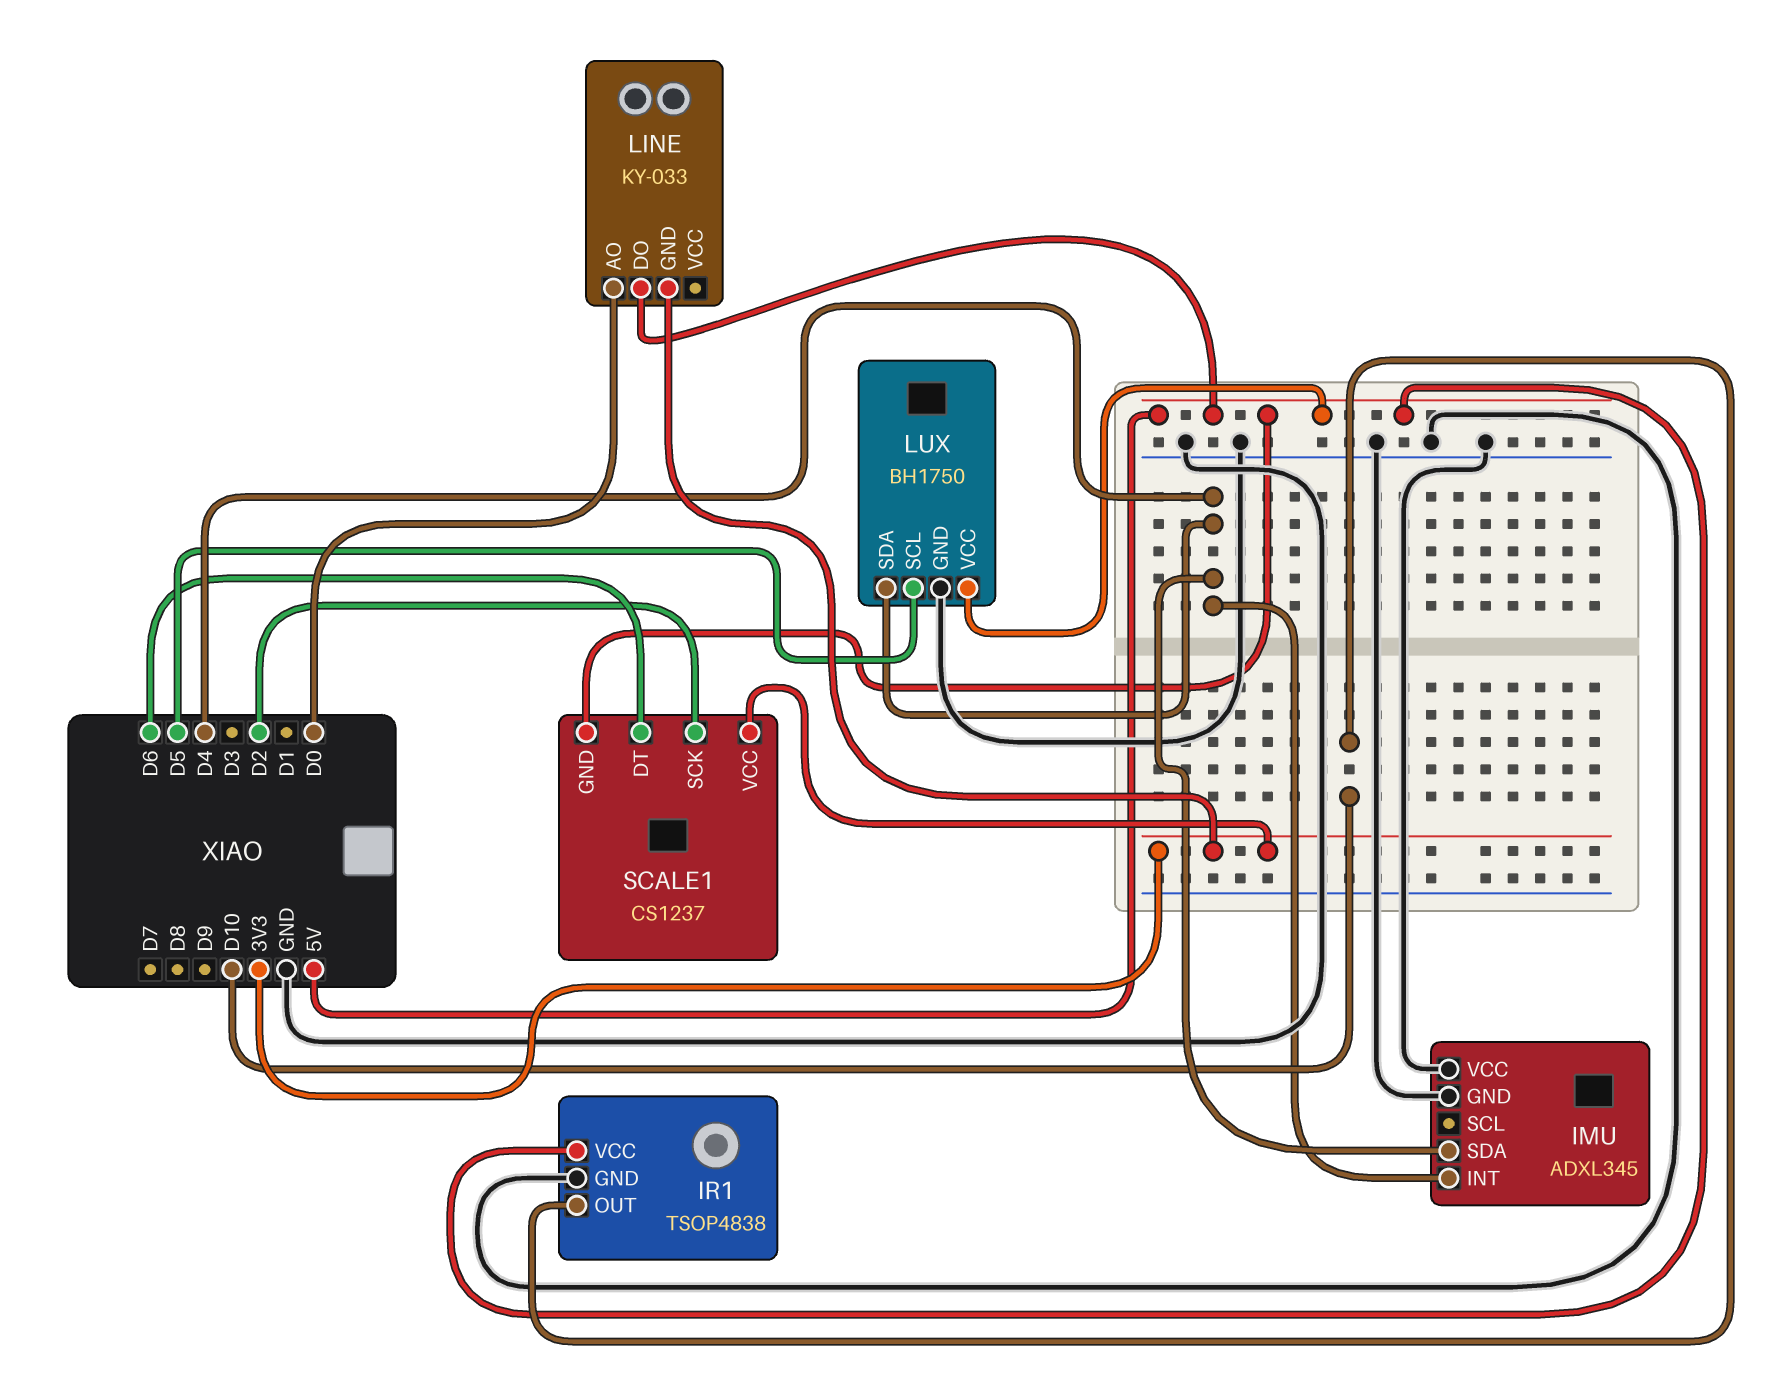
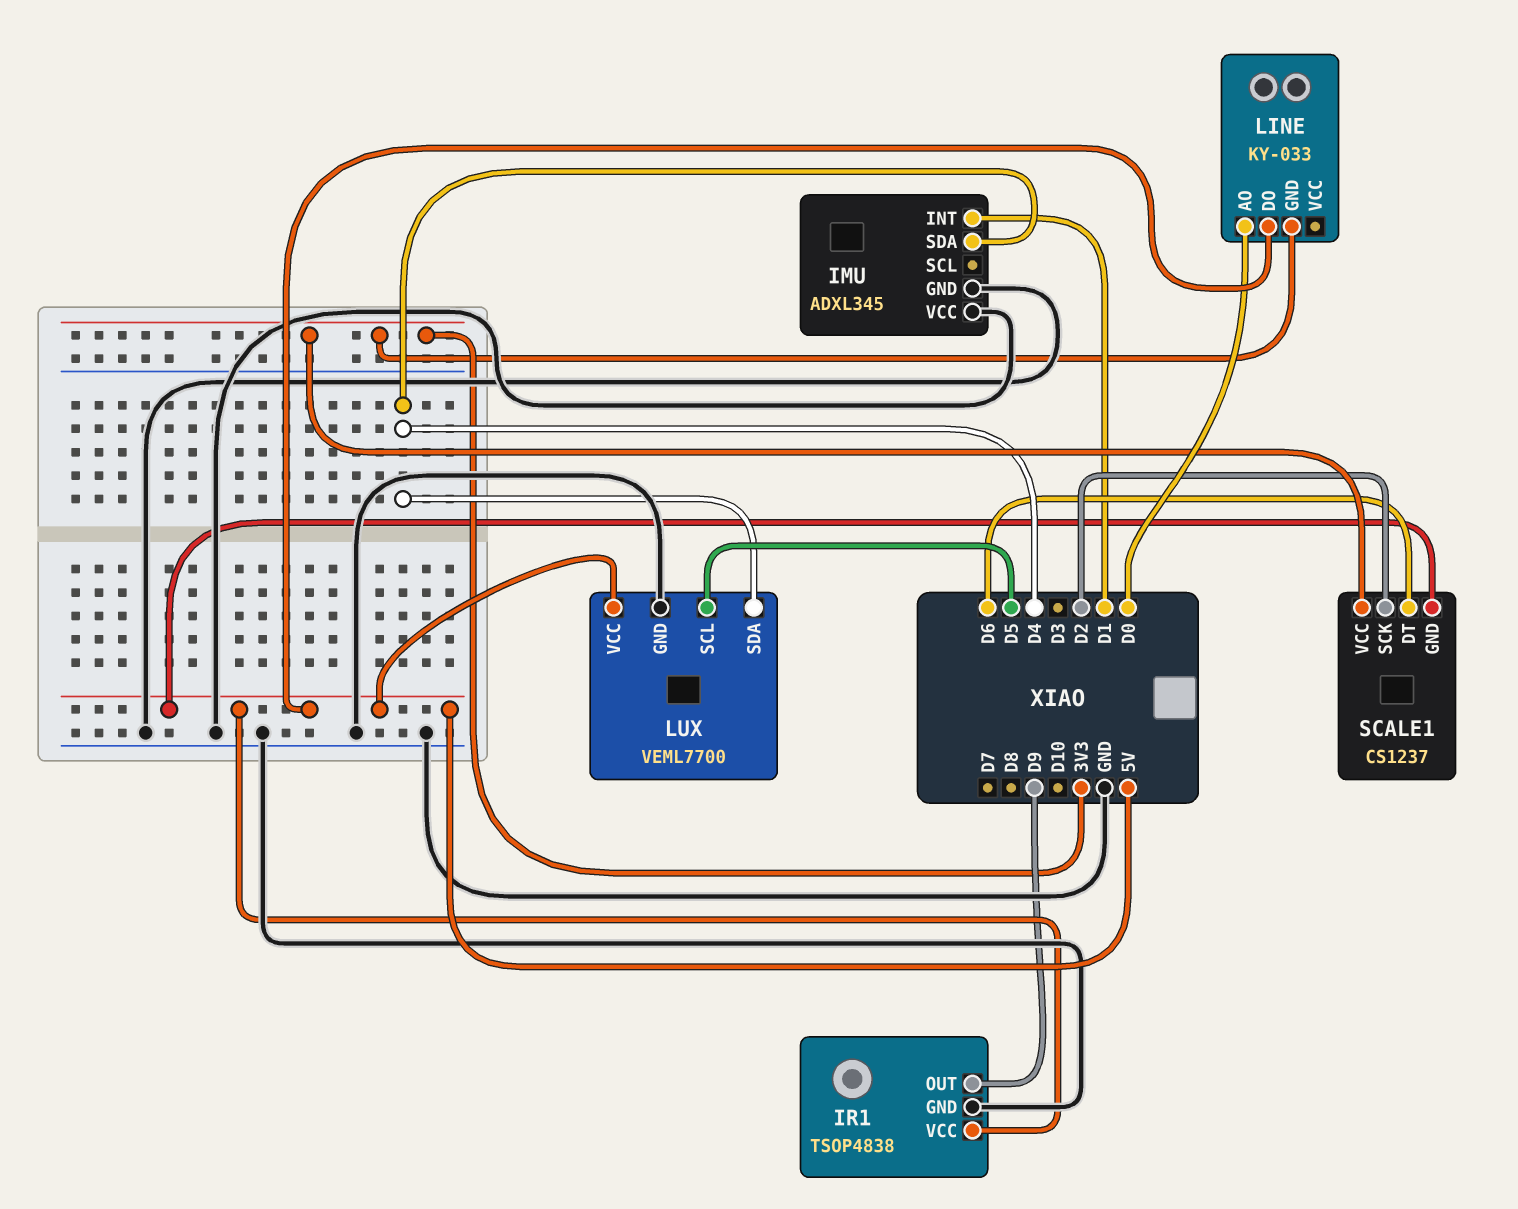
IMU pin INT: D4 -> D1
IR1 pin OUT: D10 -> D9
LUX: BH1750 -> VEML7700

